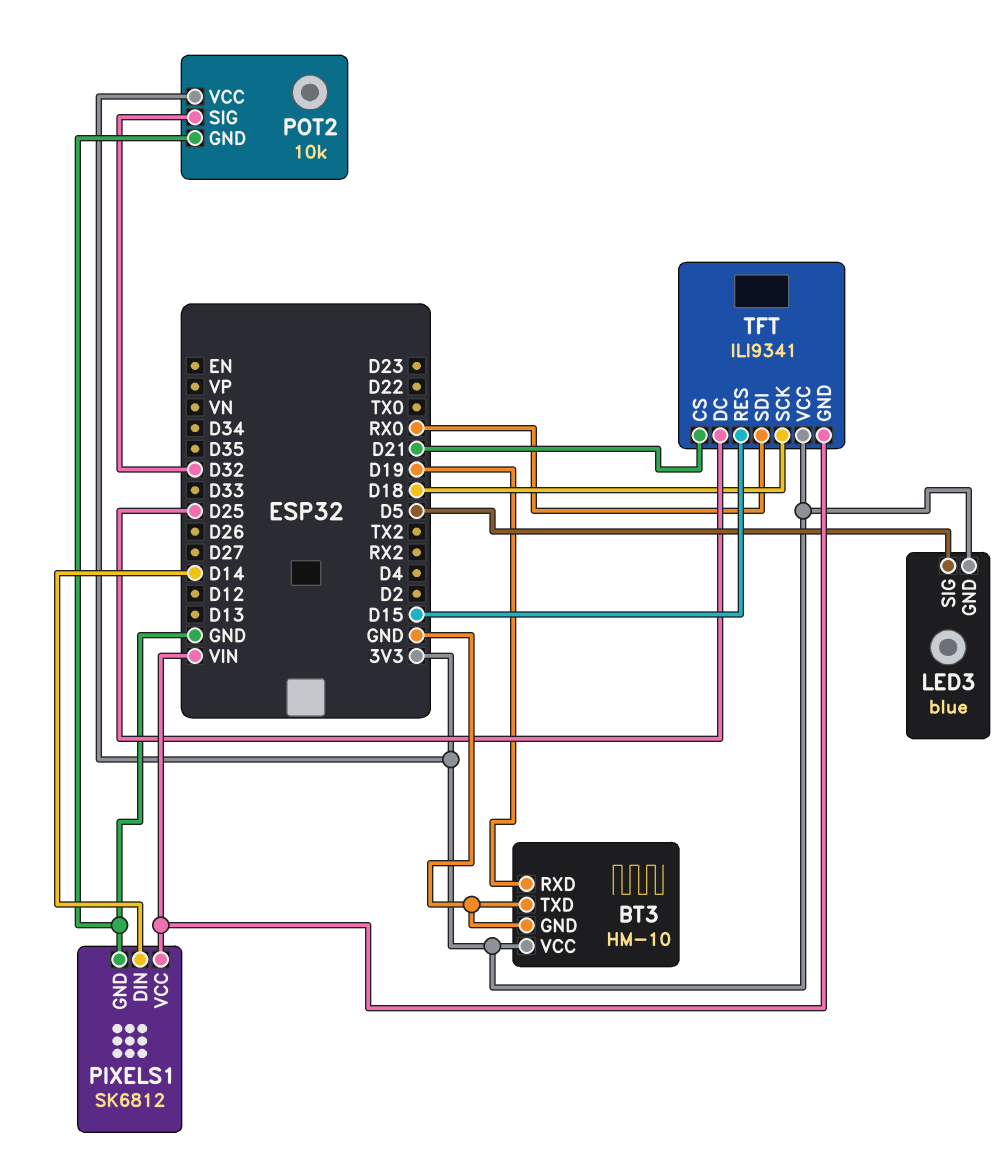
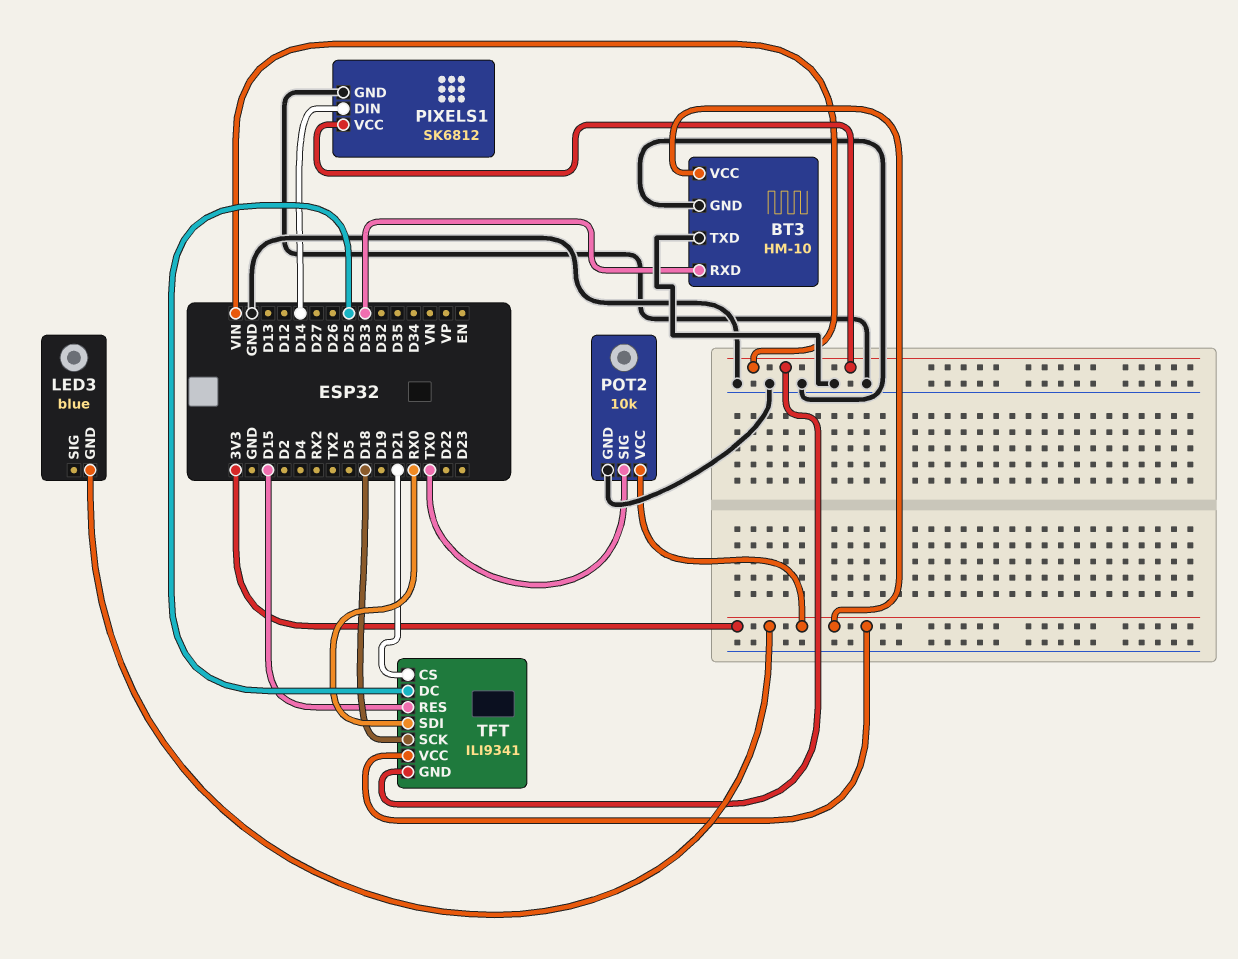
BT3 pin RXD: D19 -> D33
LED3 pin SIG: D5 -> none
POT2 pin SIG: D32 -> TX0

